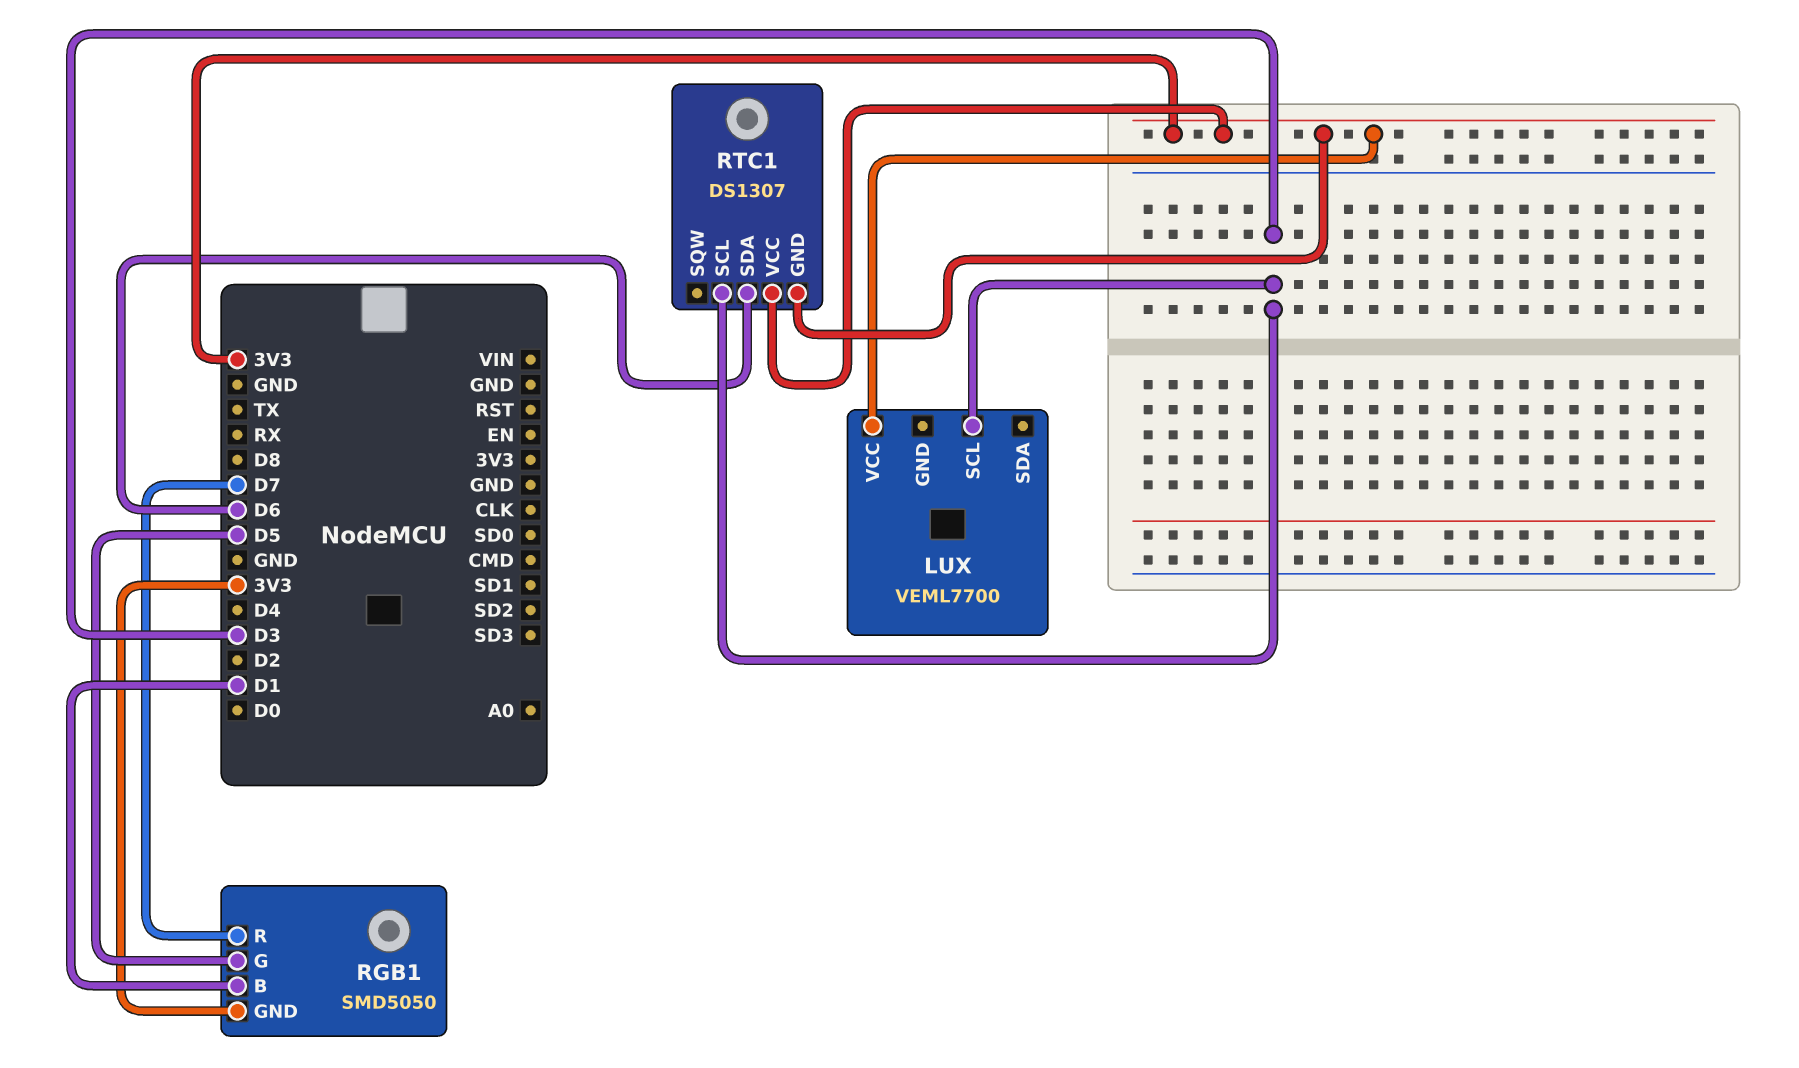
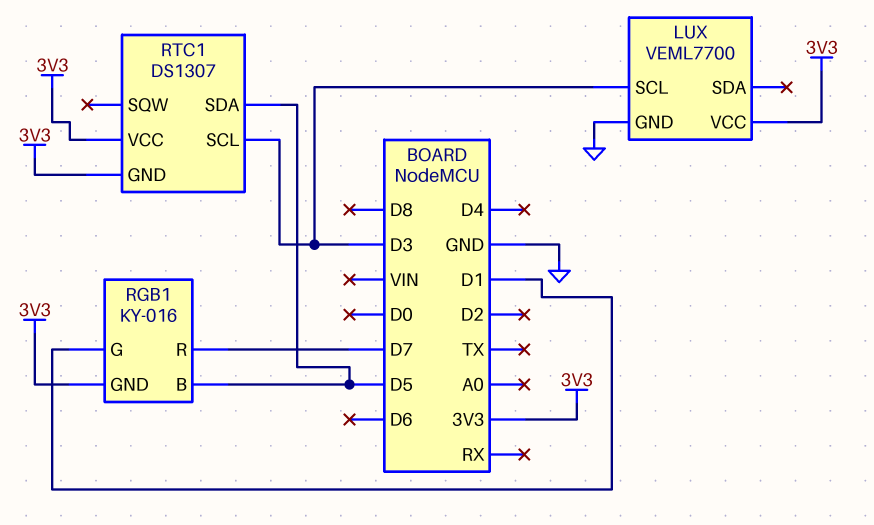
LUX pin GND: none -> GND
RGB1: SMD5050 -> KY-016
RGB1 pin B: D1 -> D5
RGB1 pin G: D5 -> D1
RTC1 pin SDA: D6 -> D5

